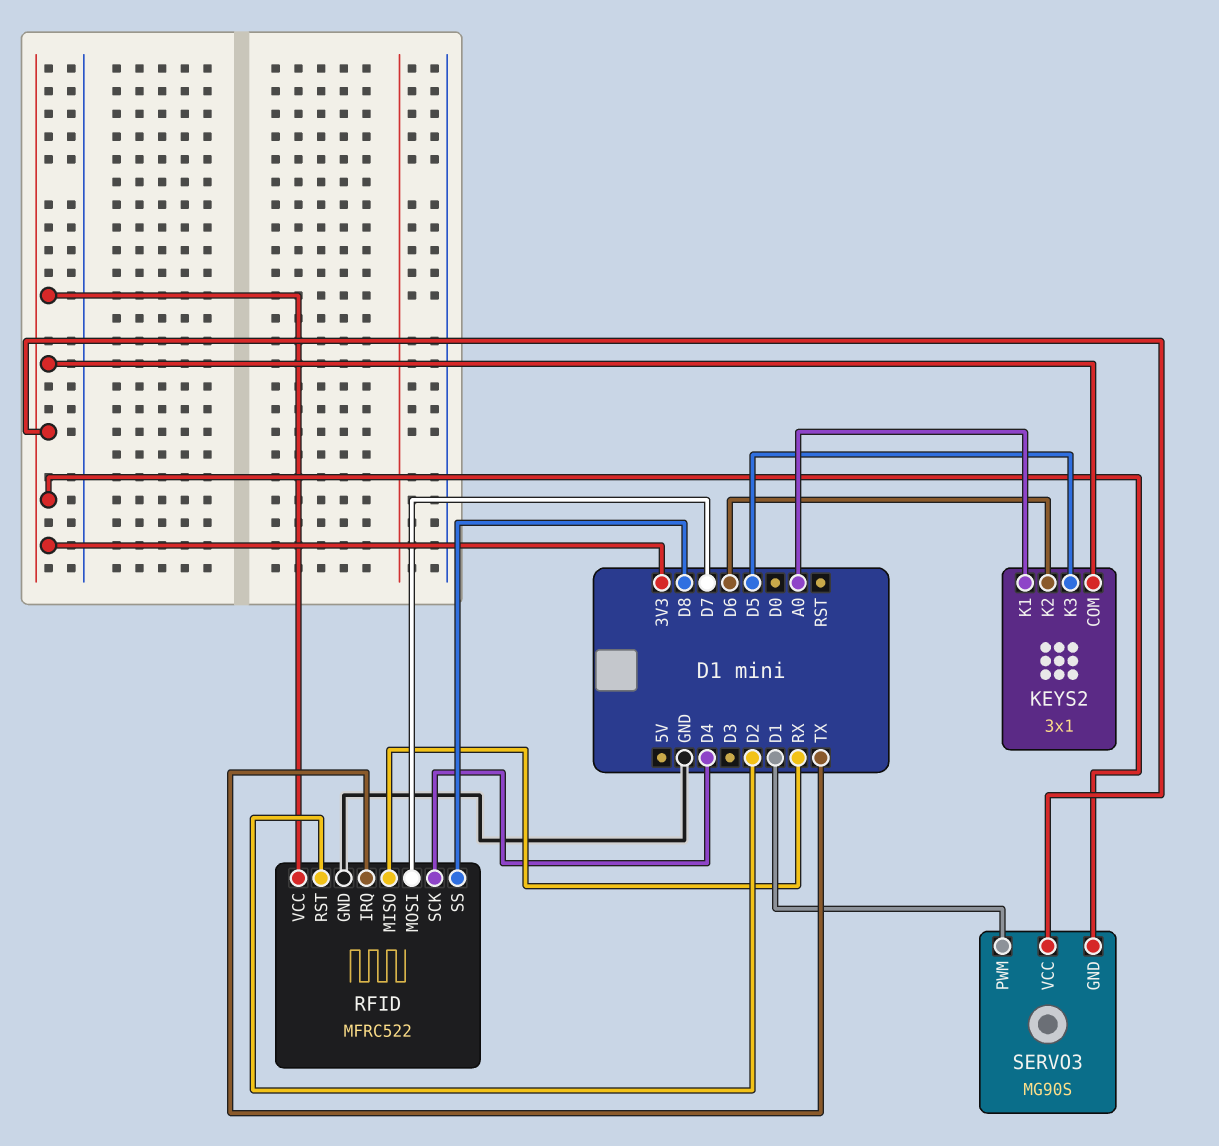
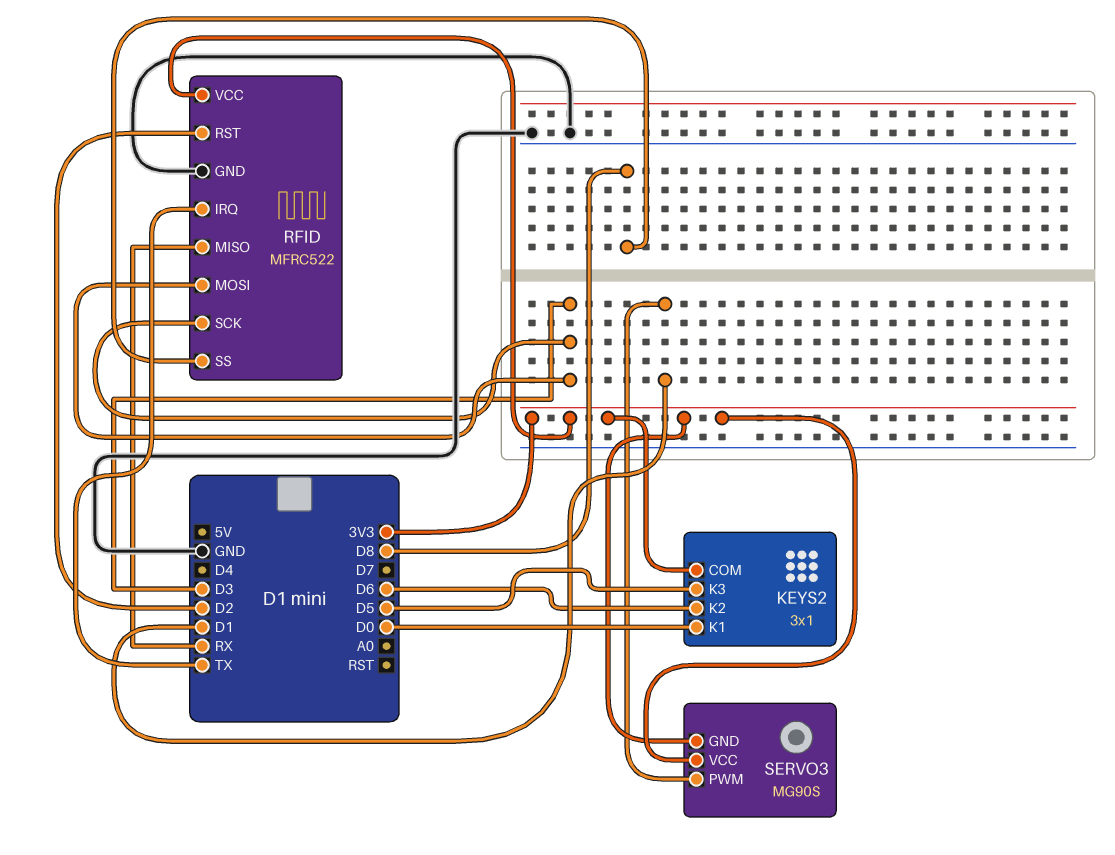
KEYS2 pin K1: A0 -> D0
RFID pin MOSI: D7 -> D3
RFID pin SCK: D4 -> D3

